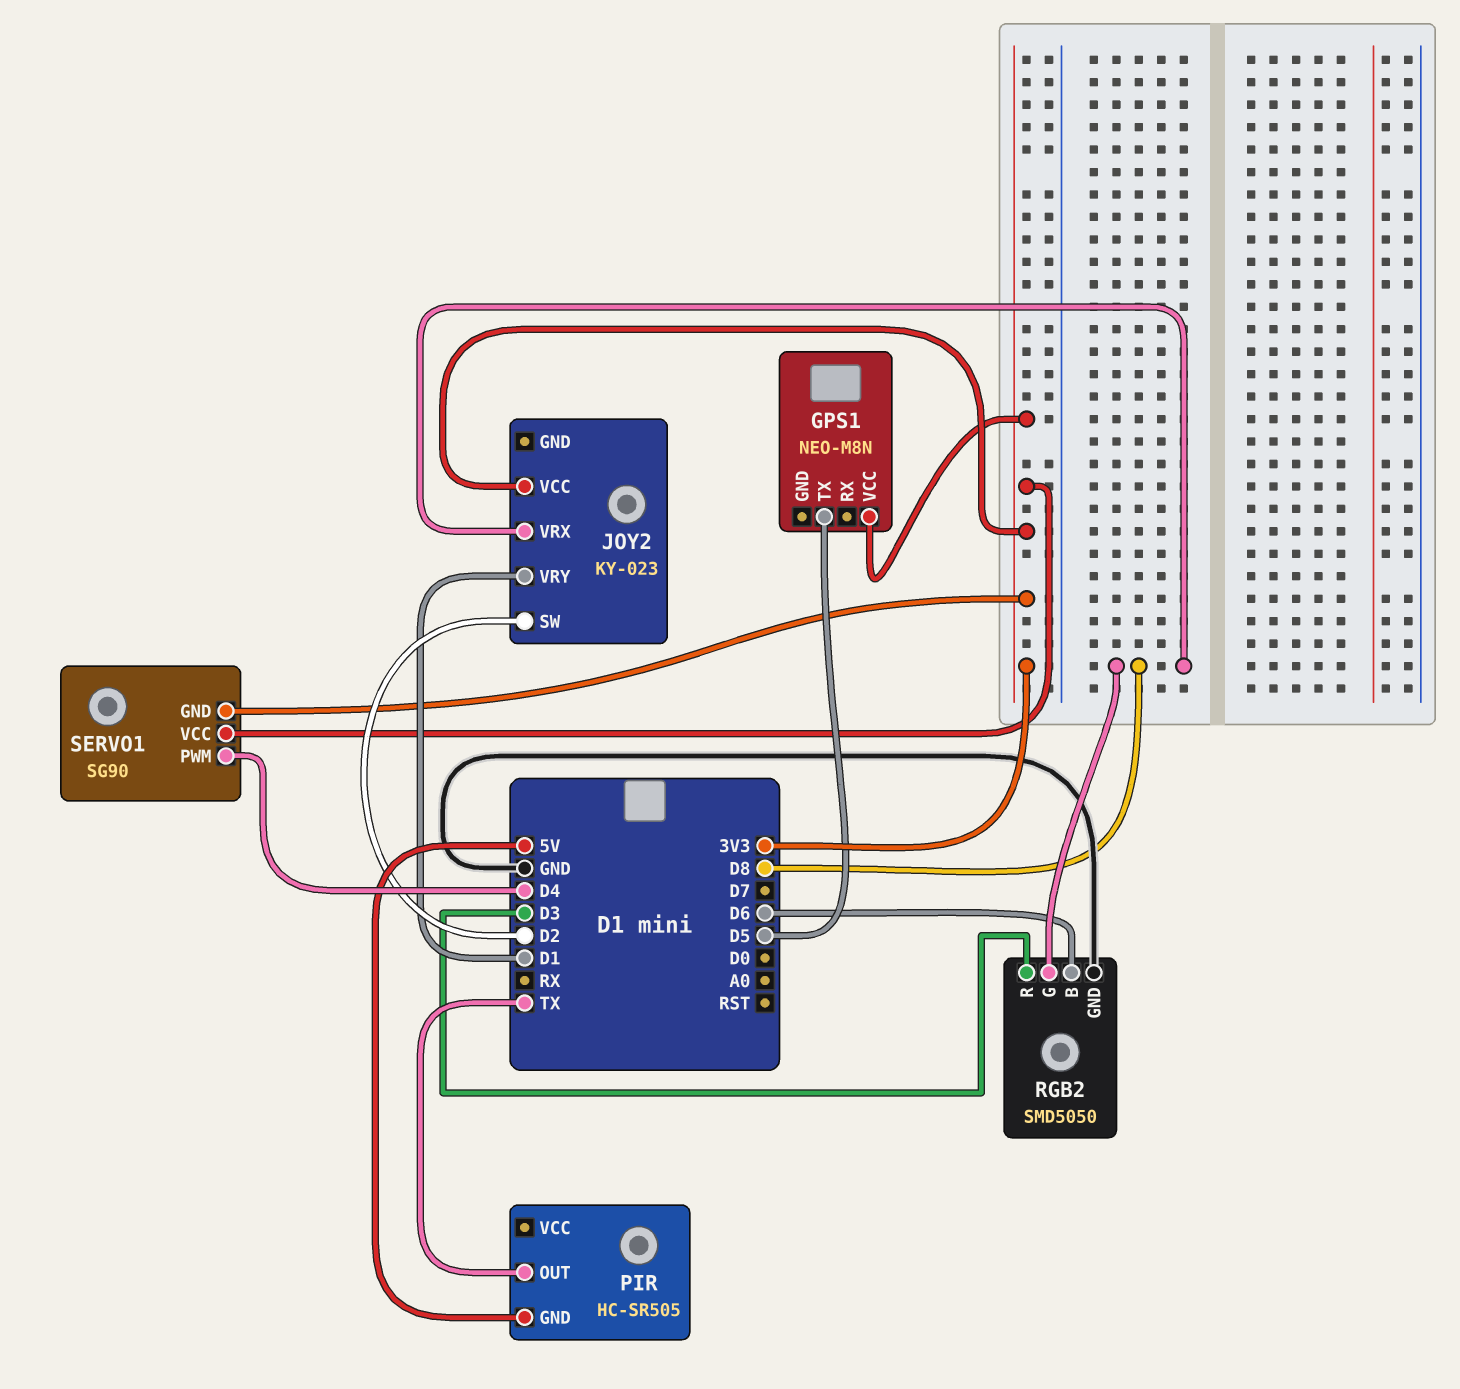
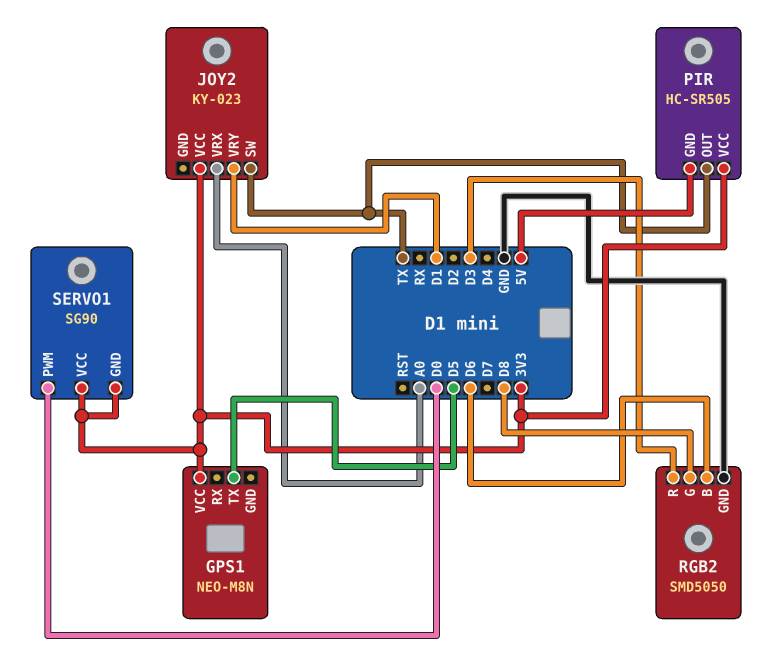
JOY2 pin SW: D2 -> TX
JOY2 pin VRX: D8 -> A0
PIR pin VCC: none -> 3V3
SERVO1 pin PWM: D4 -> D0

